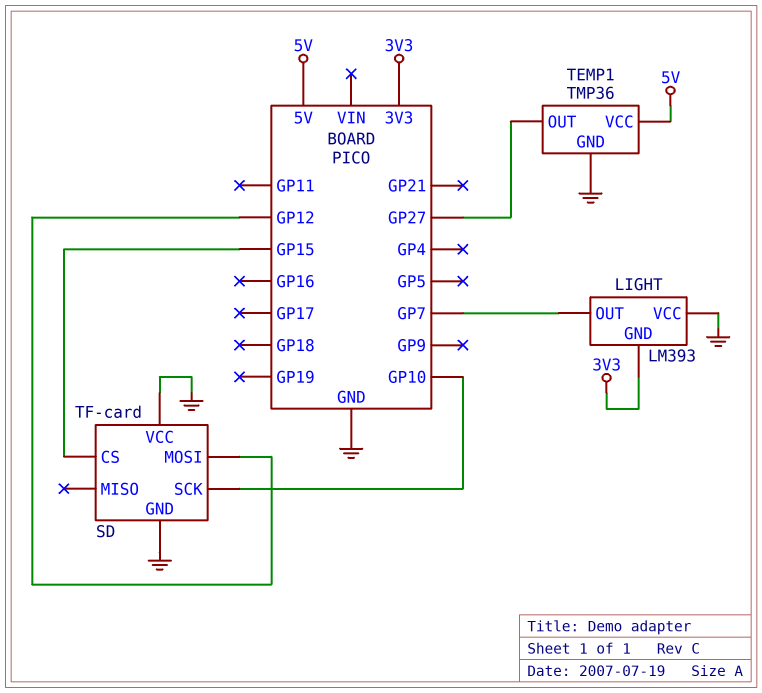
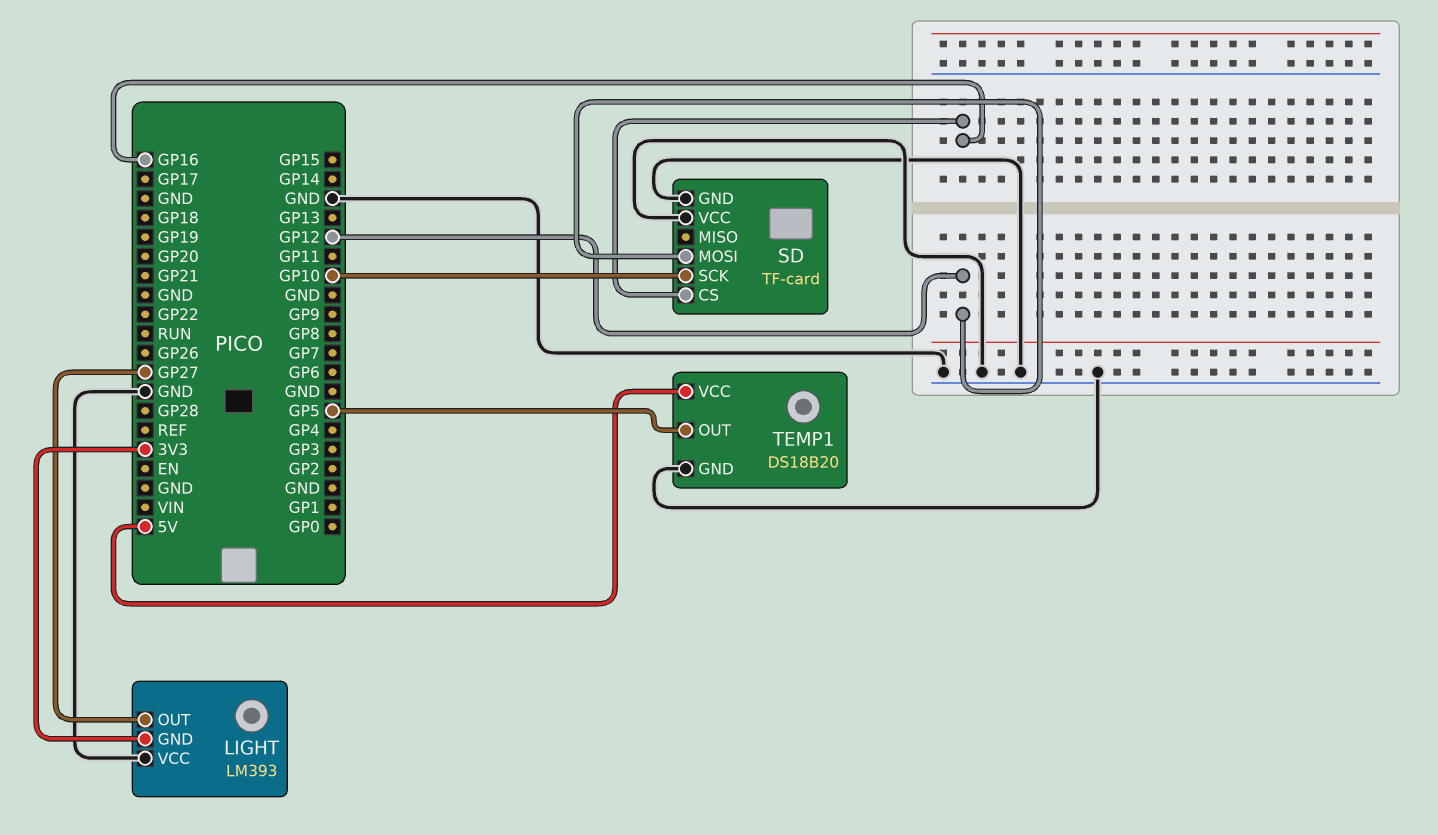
LIGHT pin OUT: GP7 -> GP27
SD pin CS: GP15 -> GP16
TEMP1: TMP36 -> DS18B20
TEMP1 pin OUT: GP27 -> GP5

